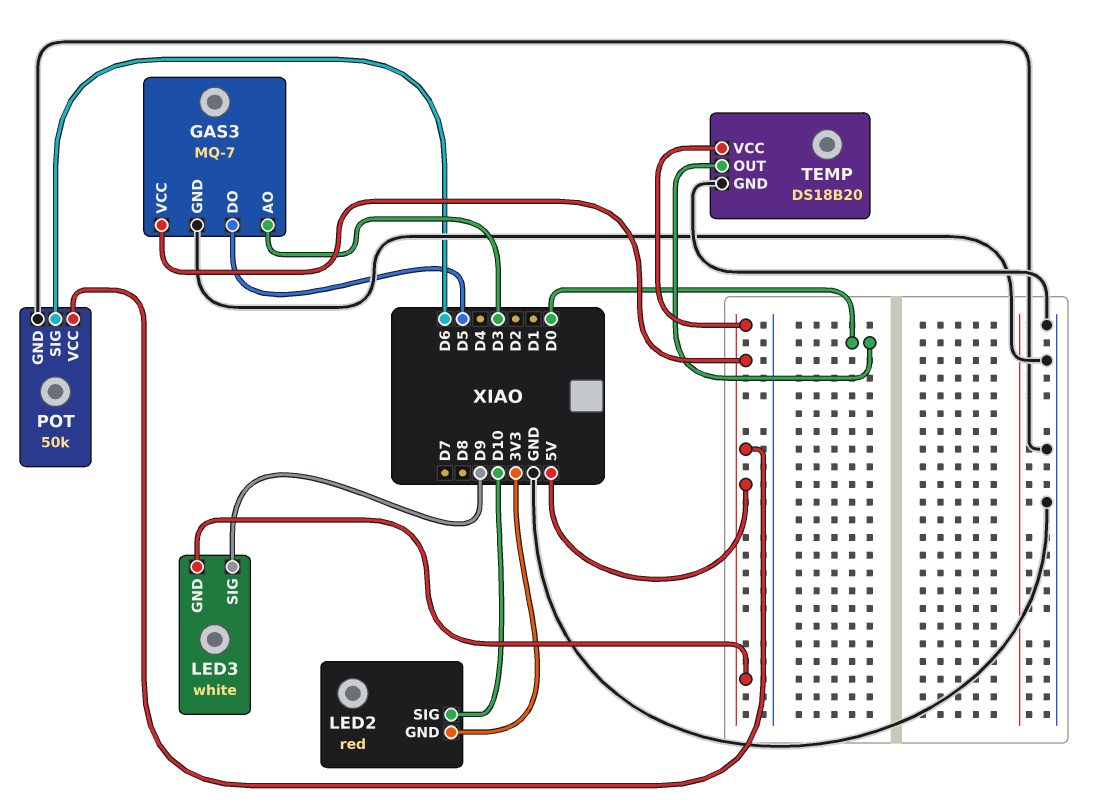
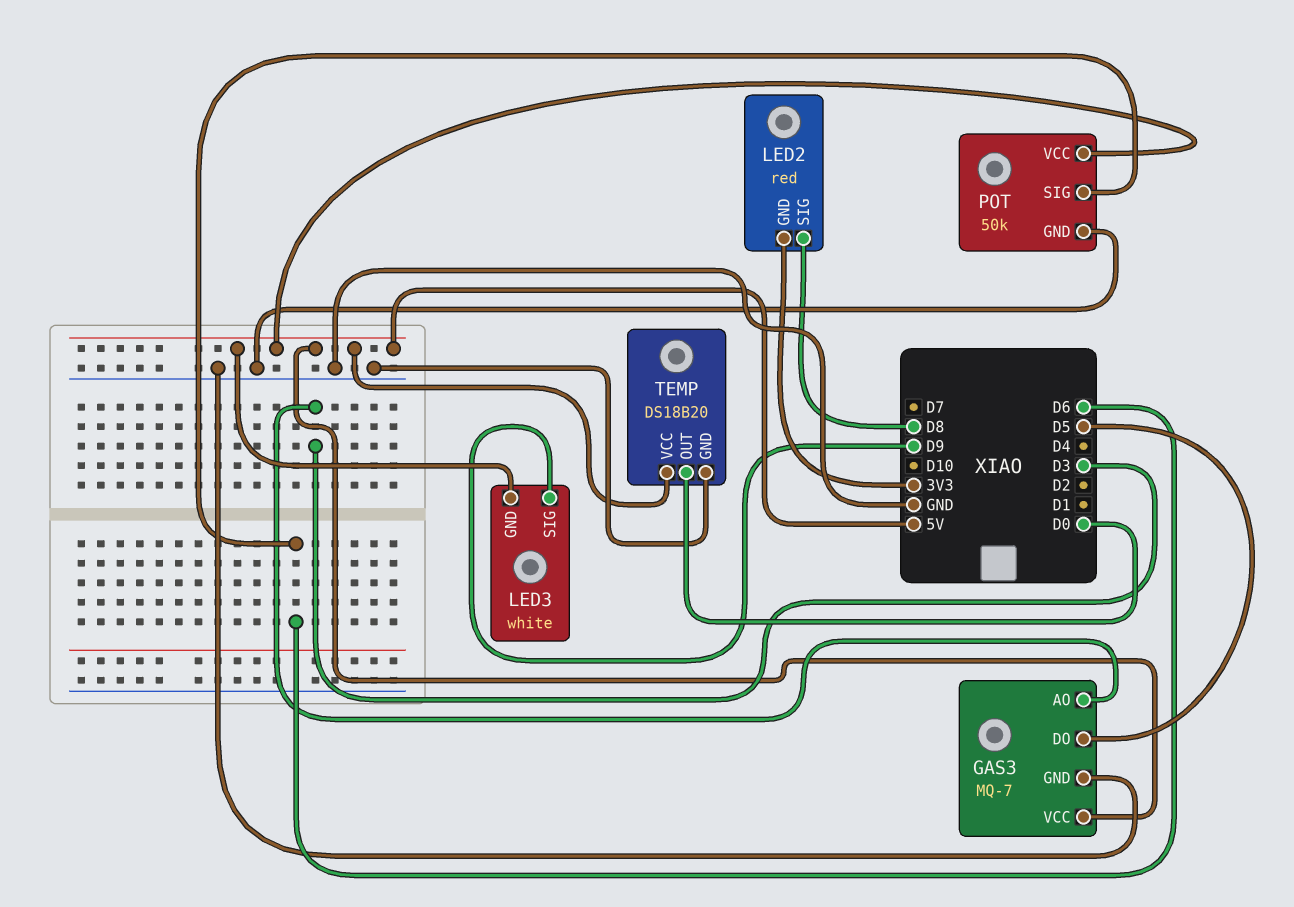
LED2 pin SIG: D10 -> D8

